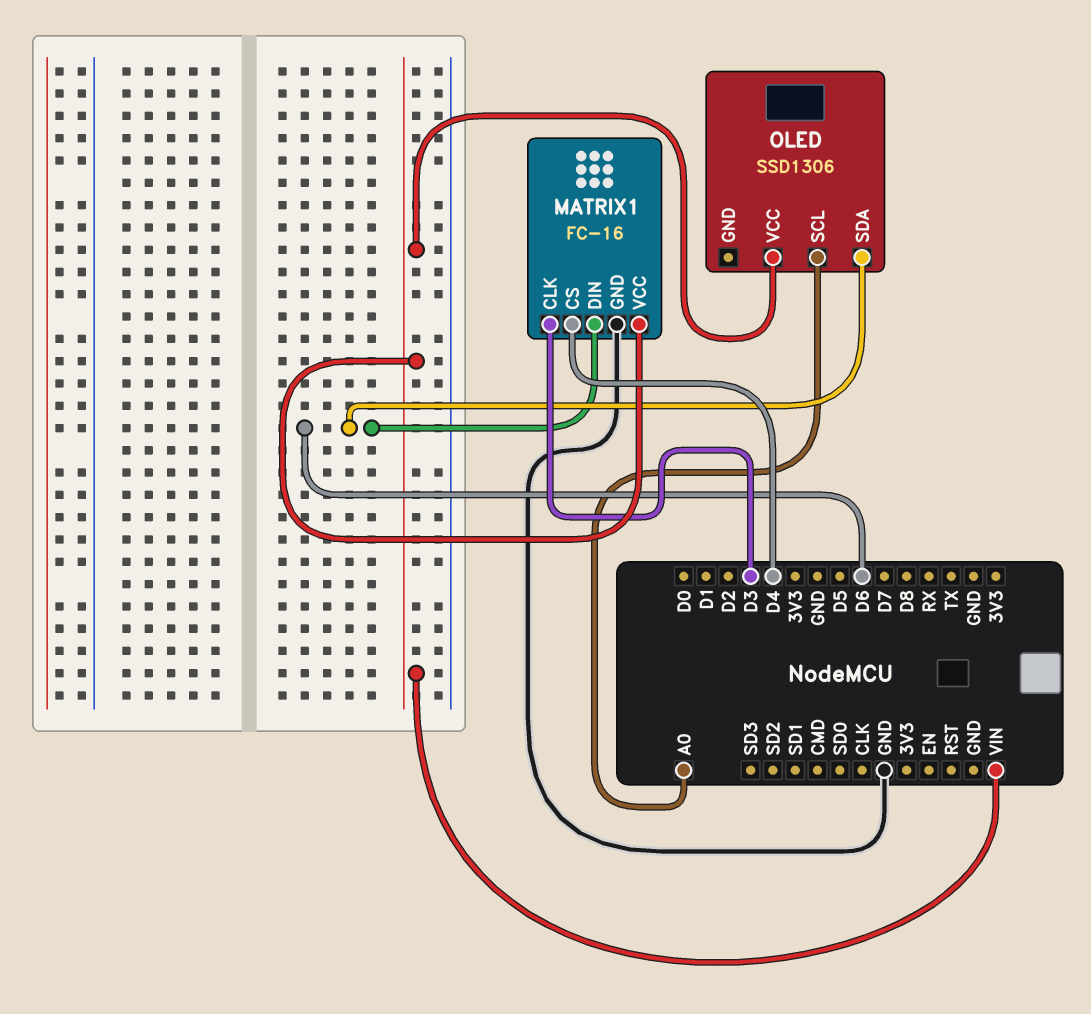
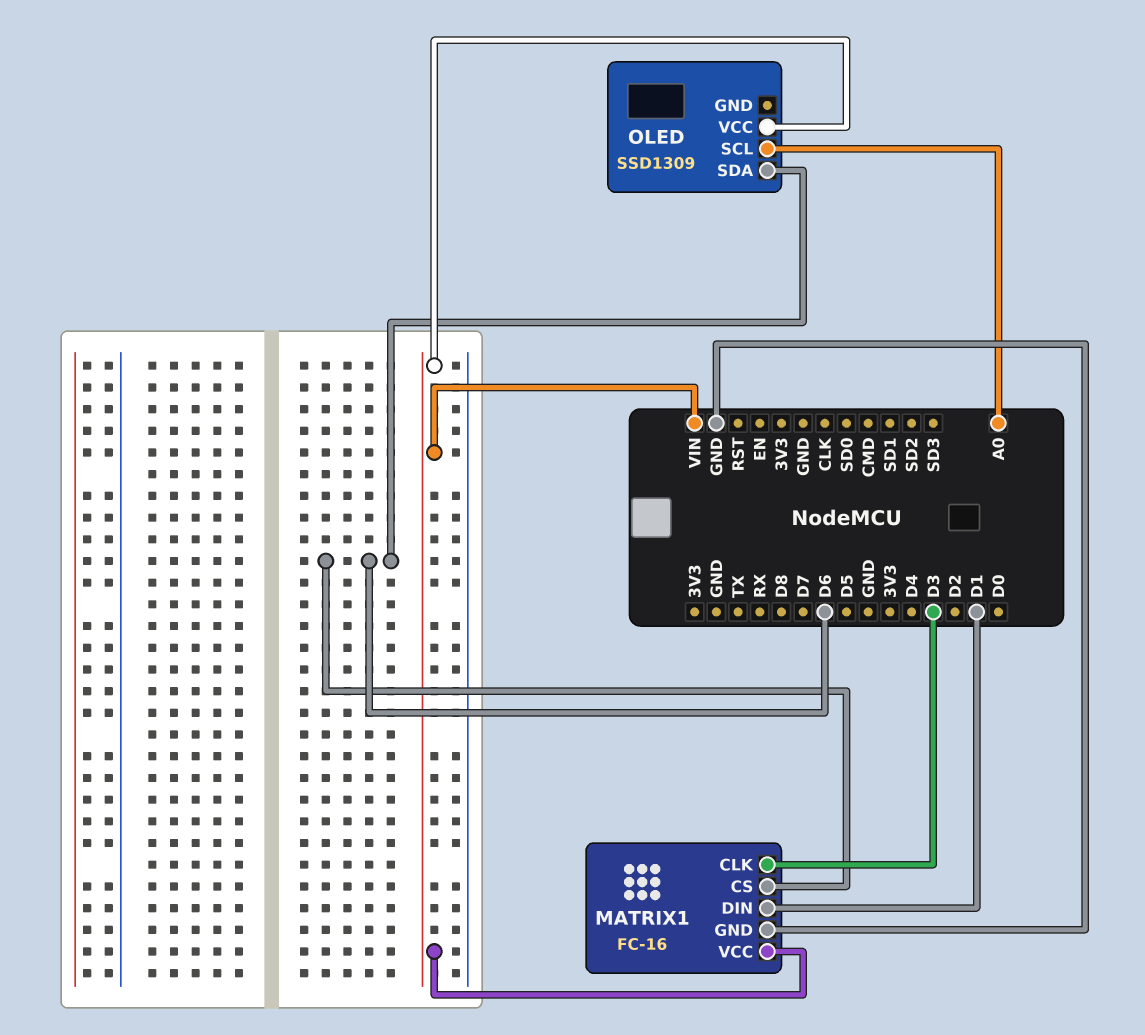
MATRIX1 pin CS: D4 -> D6
MATRIX1 pin DIN: D6 -> D1
OLED: SSD1306 -> SSD1309

